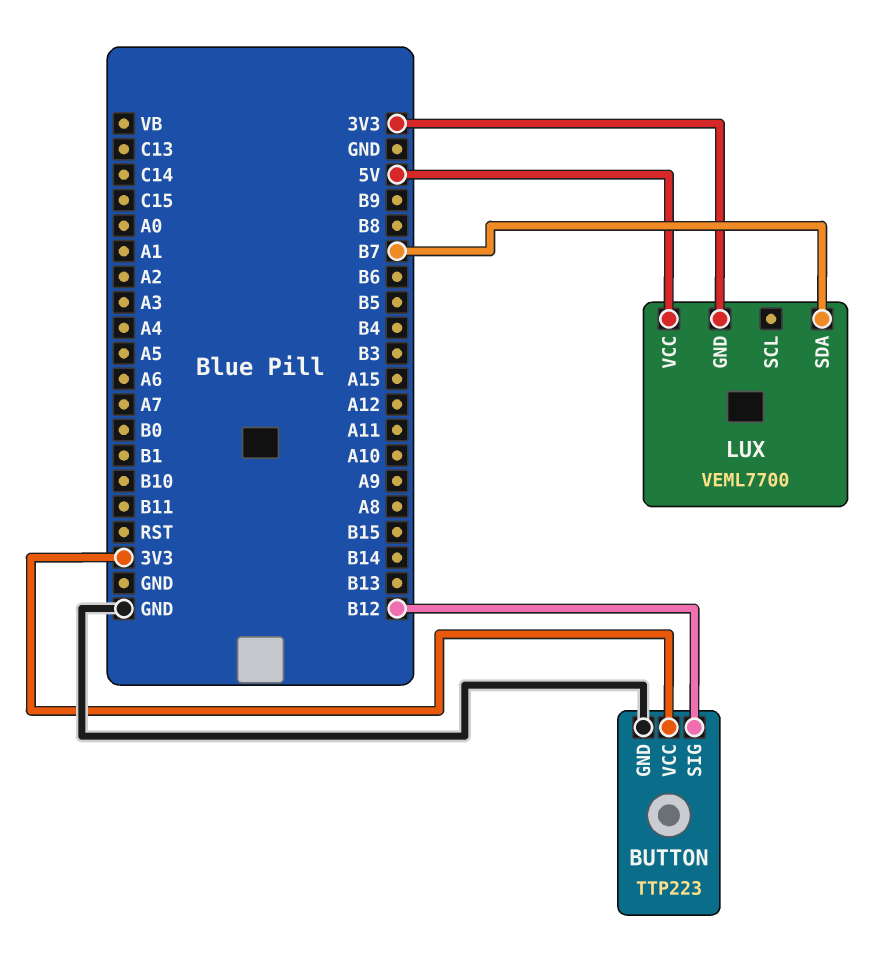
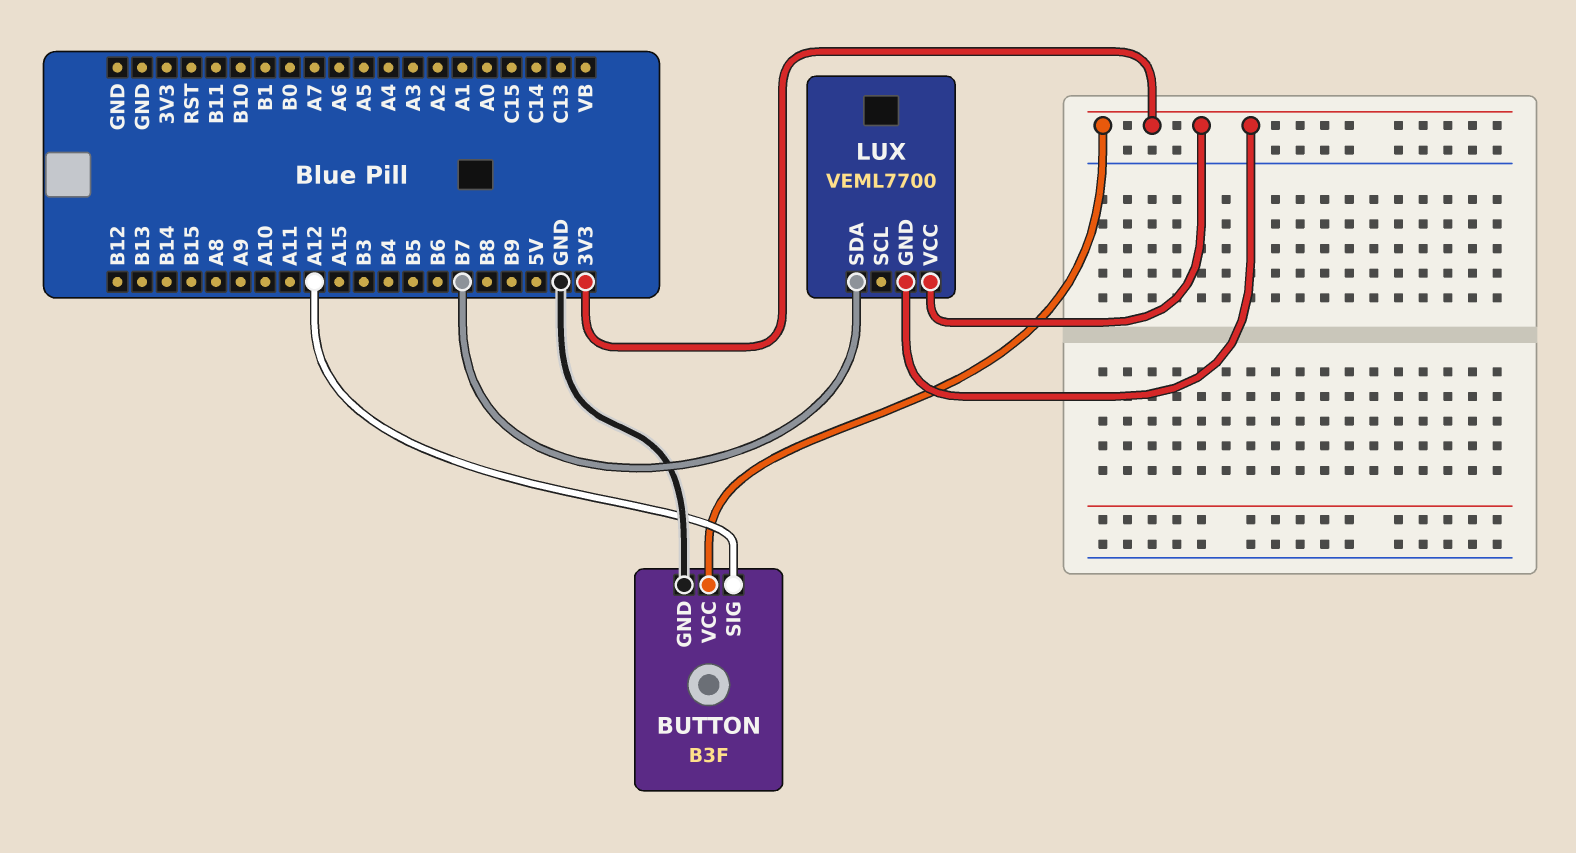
BUTTON: TTP223 -> B3F
BUTTON pin SIG: B12 -> A12
LUX pin VCC: 5V -> 3V3

